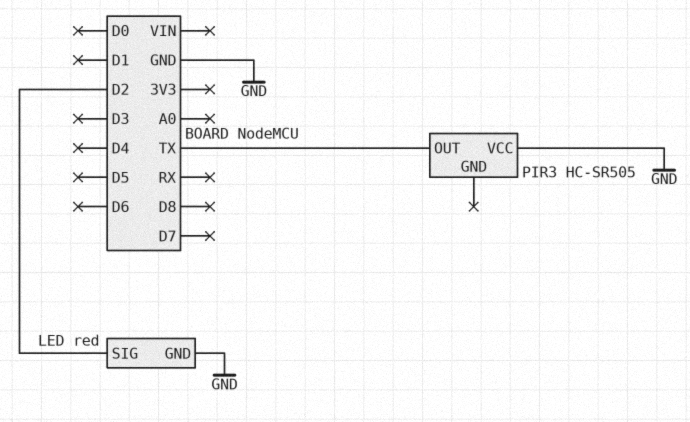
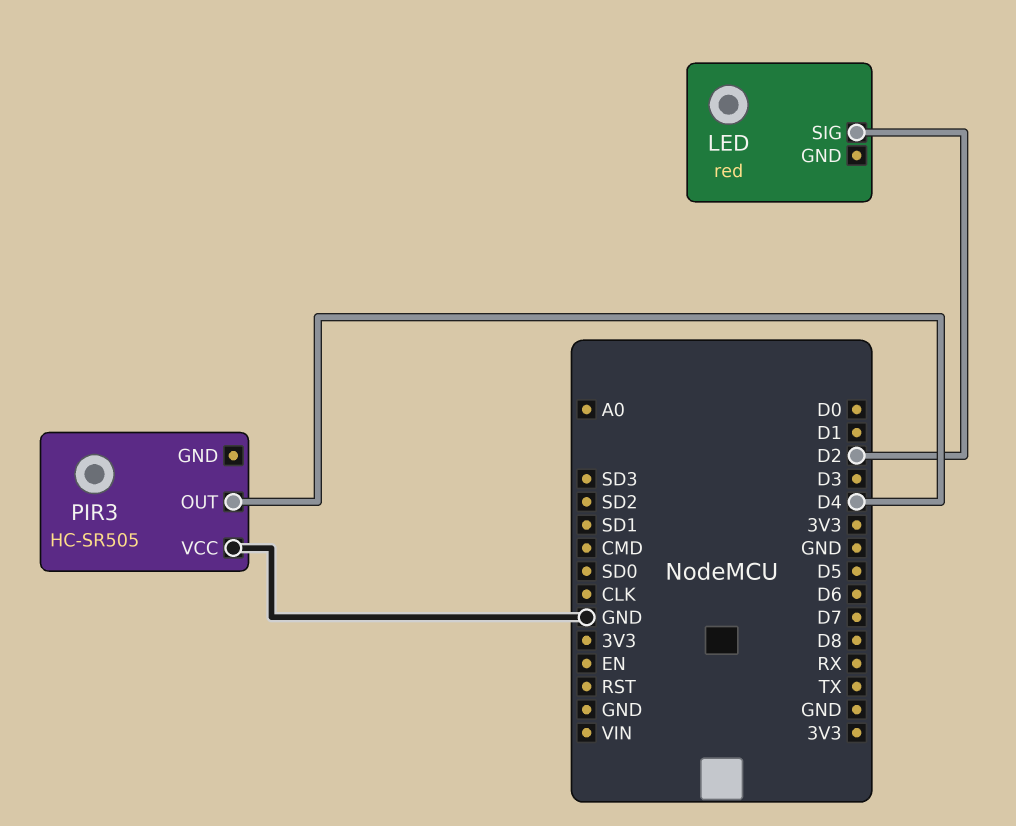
LED pin GND: GND -> none
PIR3 pin OUT: TX -> D4

